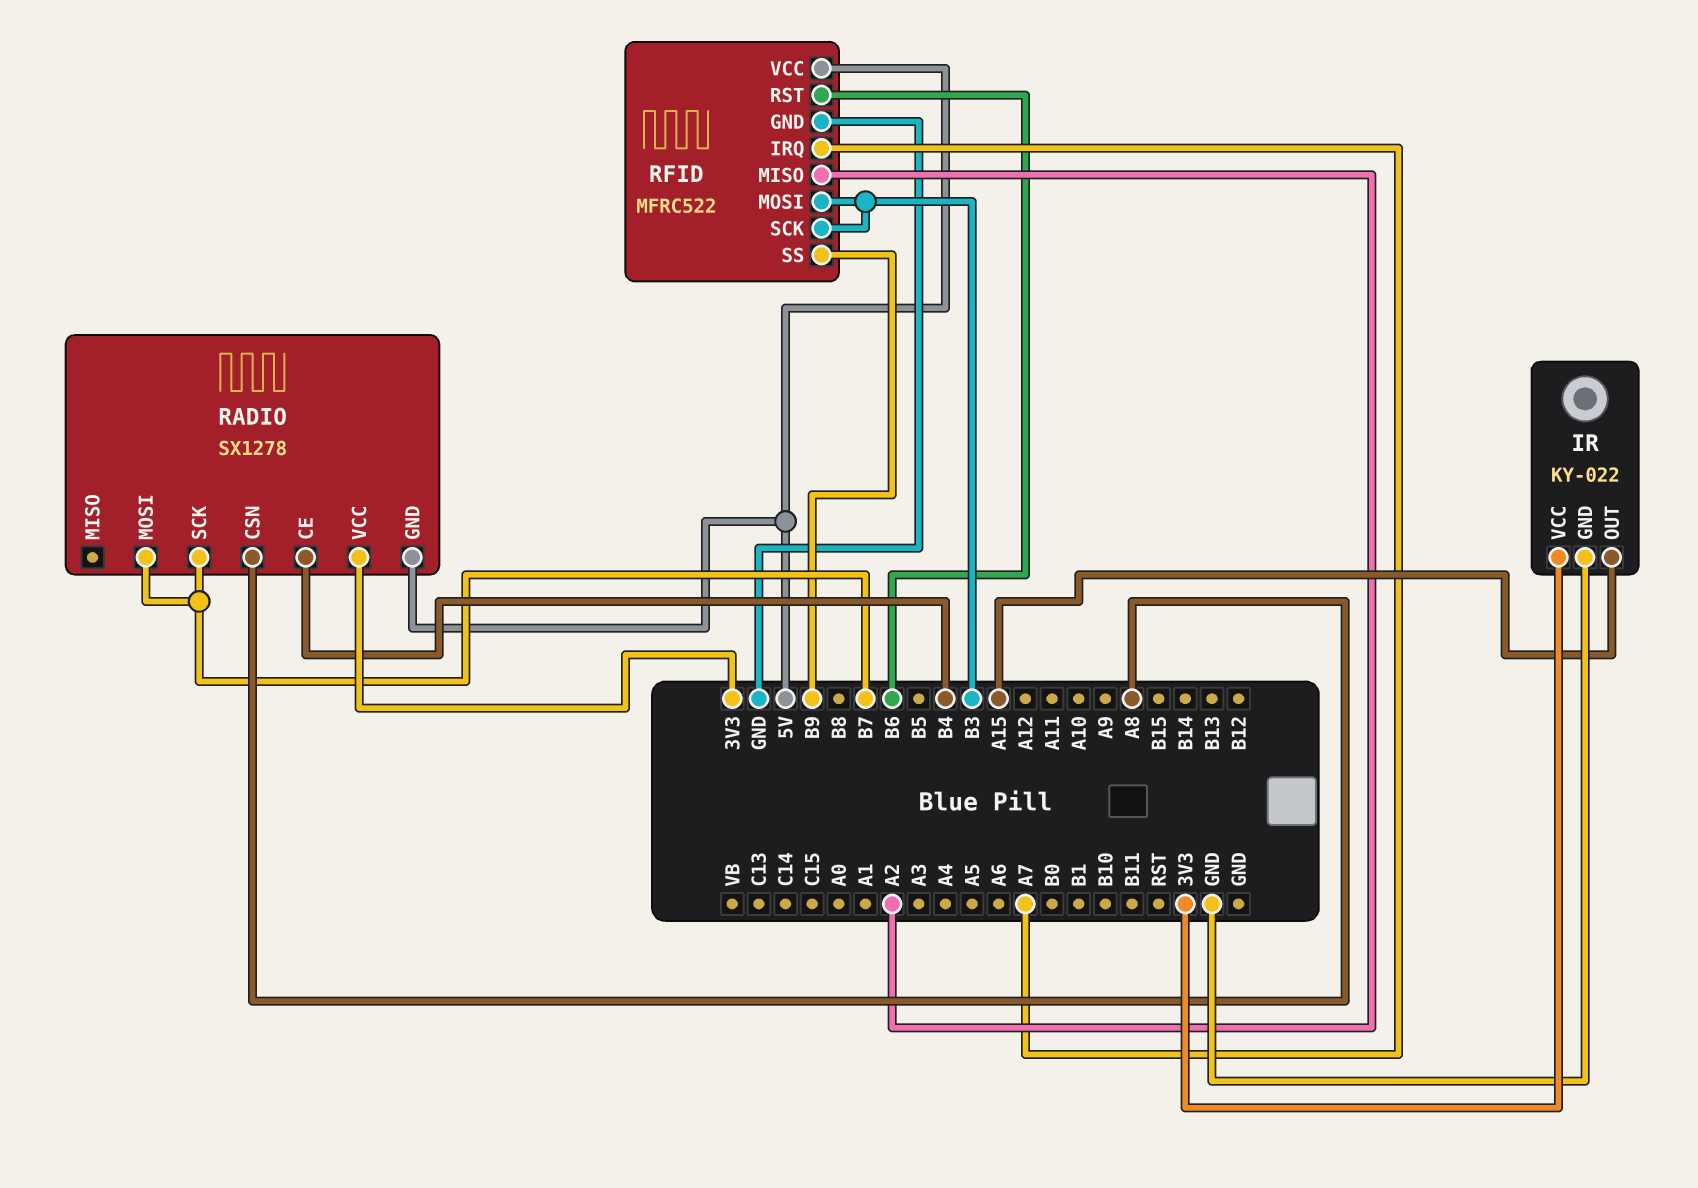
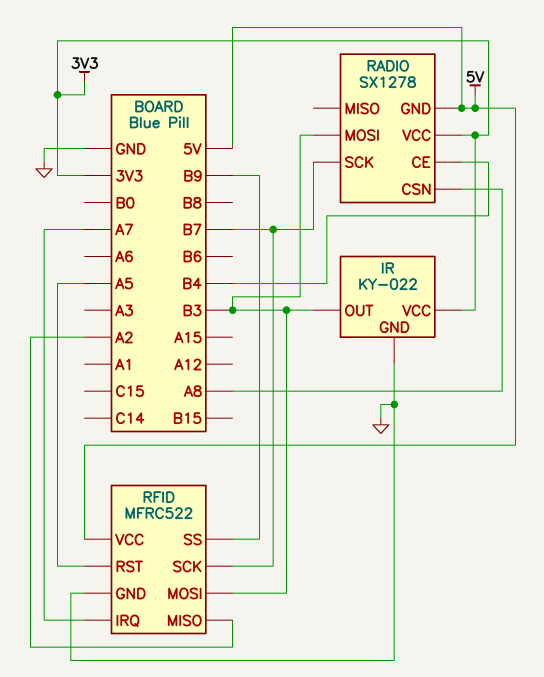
IR pin OUT: A15 -> B3
RADIO pin MOSI: B7 -> B3
RFID pin RST: B6 -> A5
RFID pin SCK: B3 -> B7

